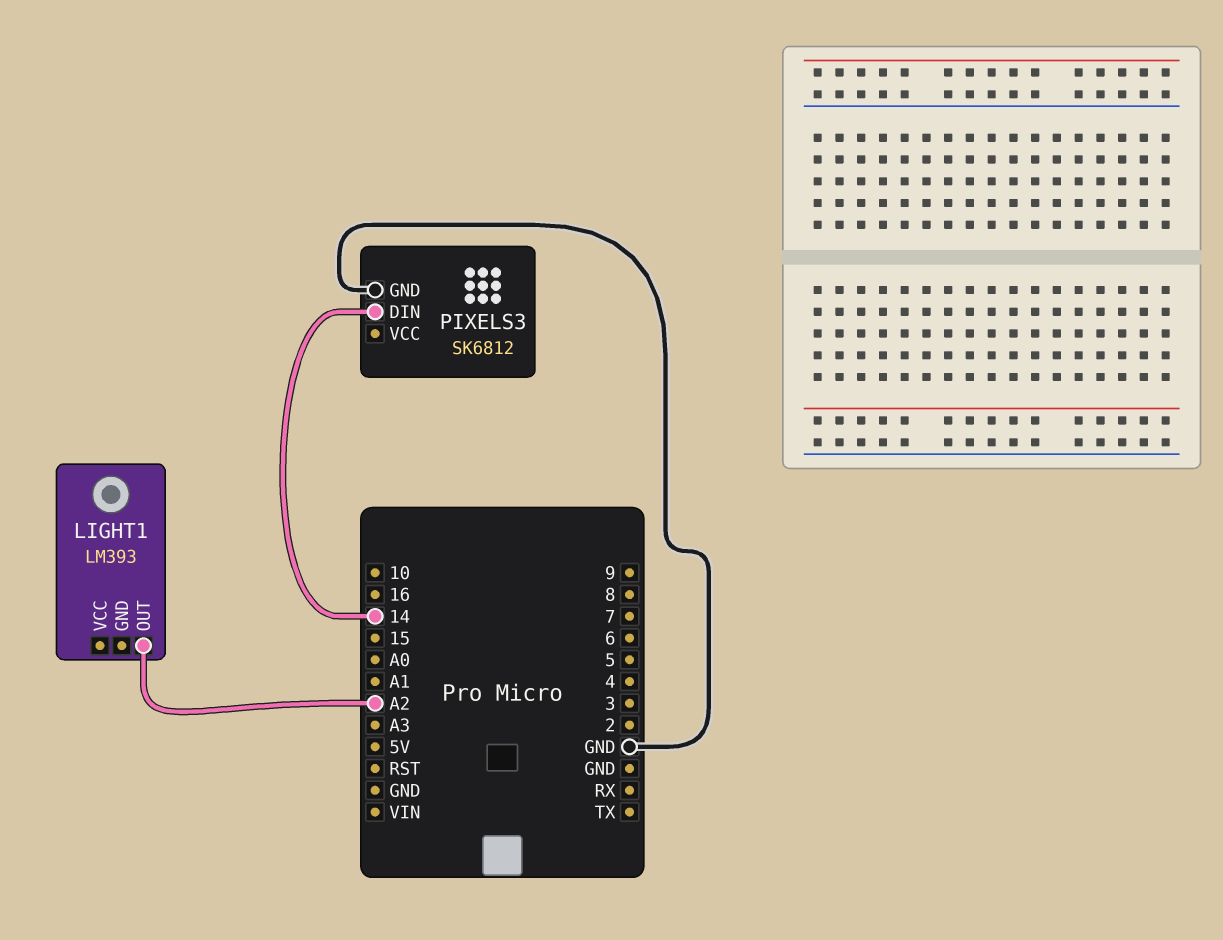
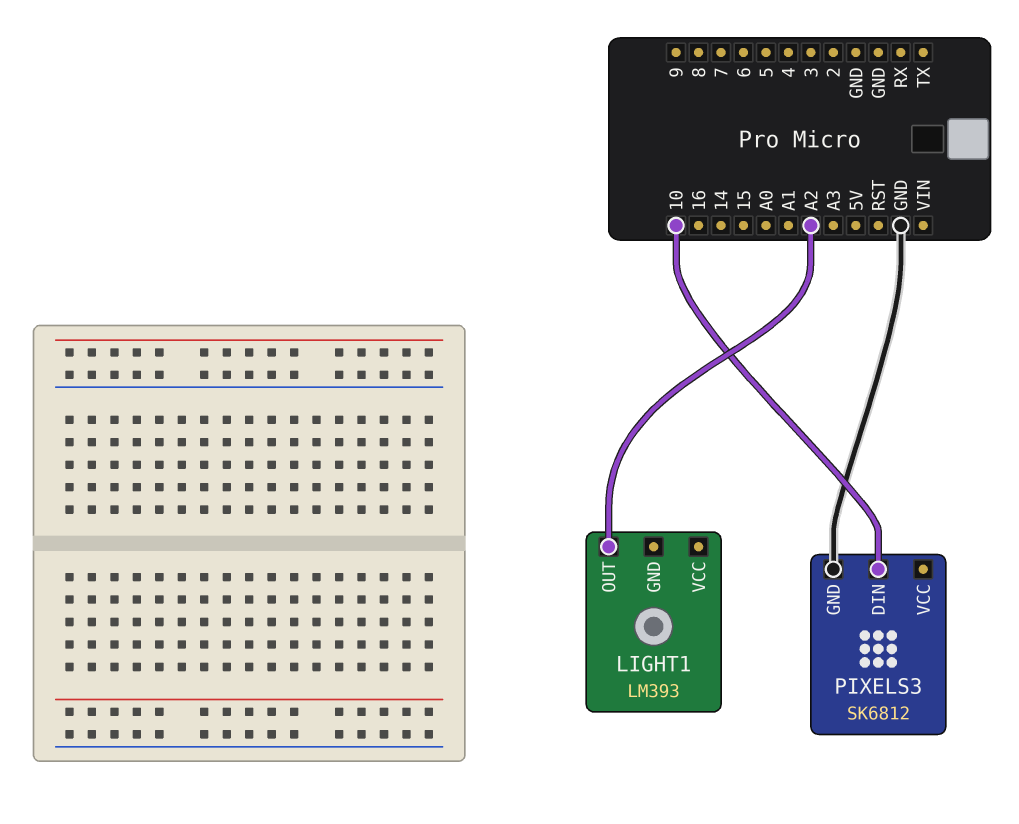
PIXELS3 pin DIN: 14 -> 10

